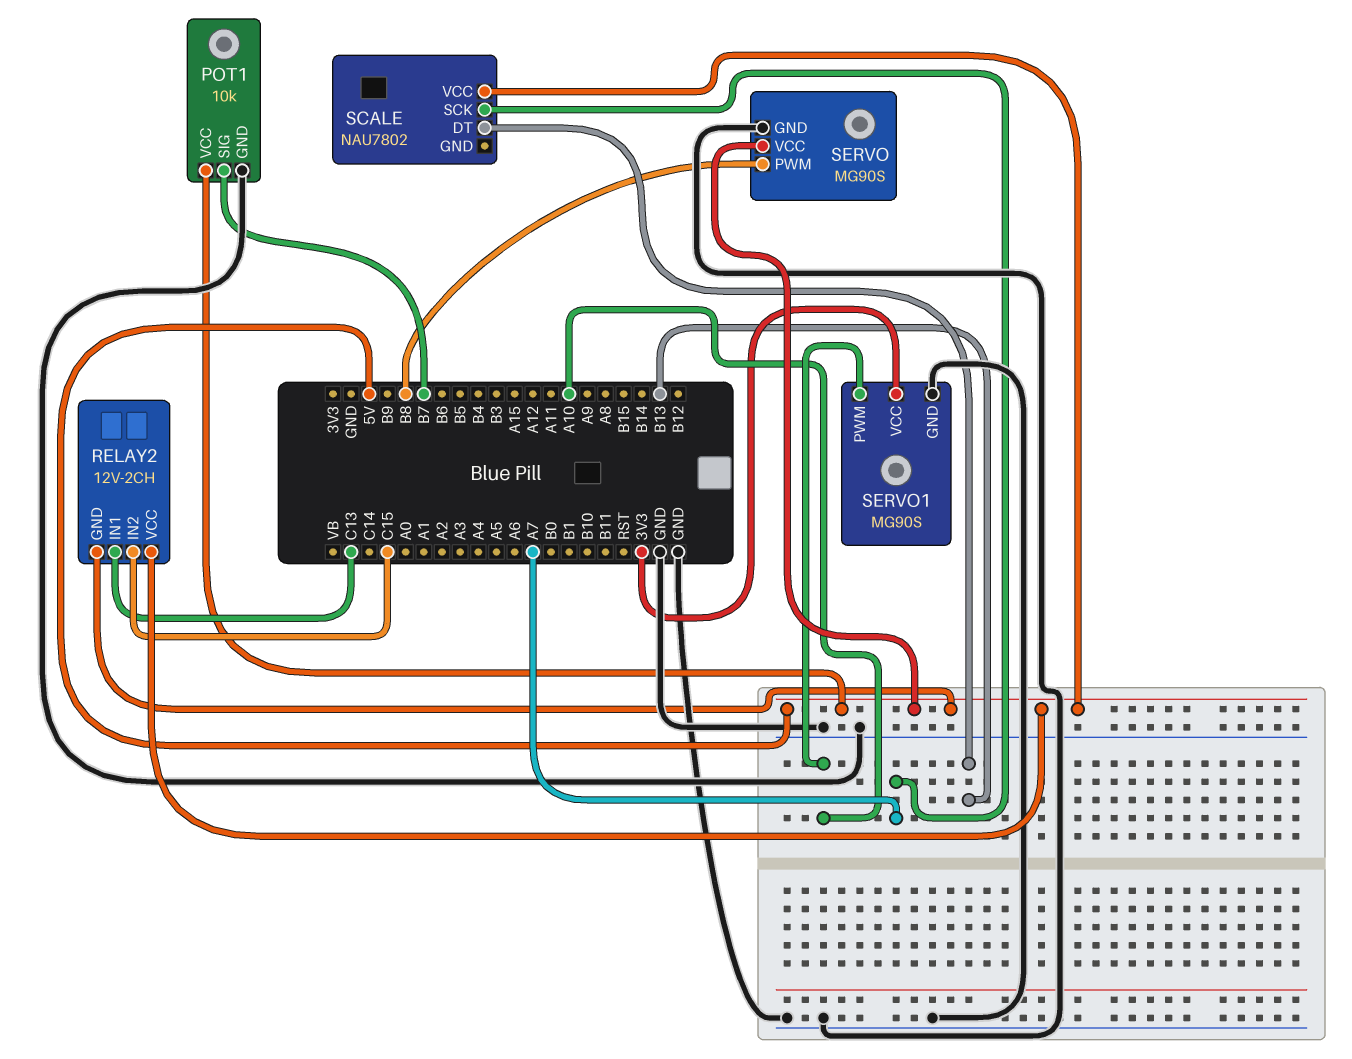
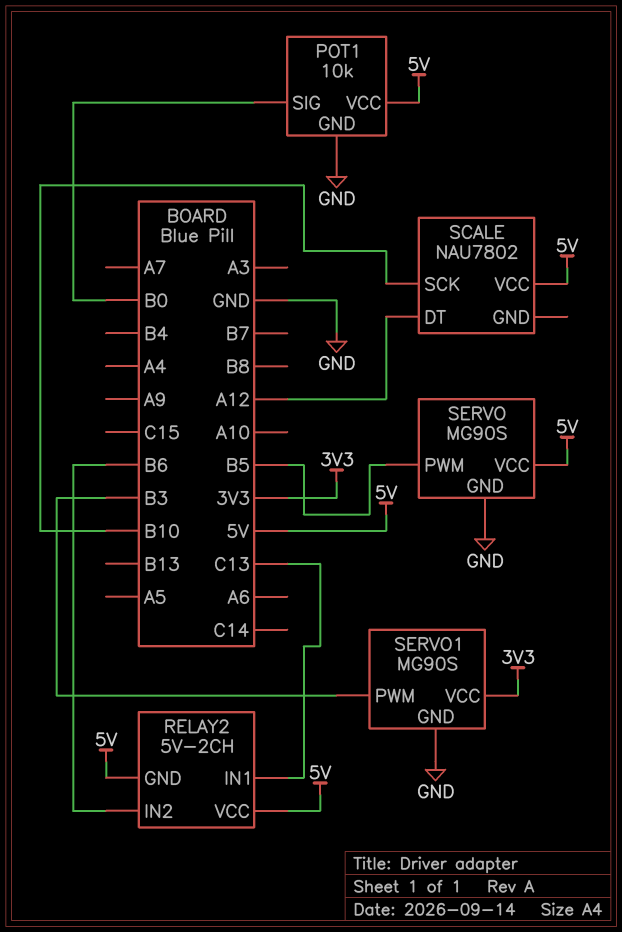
POT1 pin SIG: B7 -> B0
RELAY2: 12V-2CH -> 5V-2CH
RELAY2 pin IN2: C15 -> B6
SCALE pin DT: B13 -> A12
SCALE pin SCK: A7 -> B10
SERVO pin PWM: B8 -> B5
SERVO1 pin PWM: A10 -> B3

